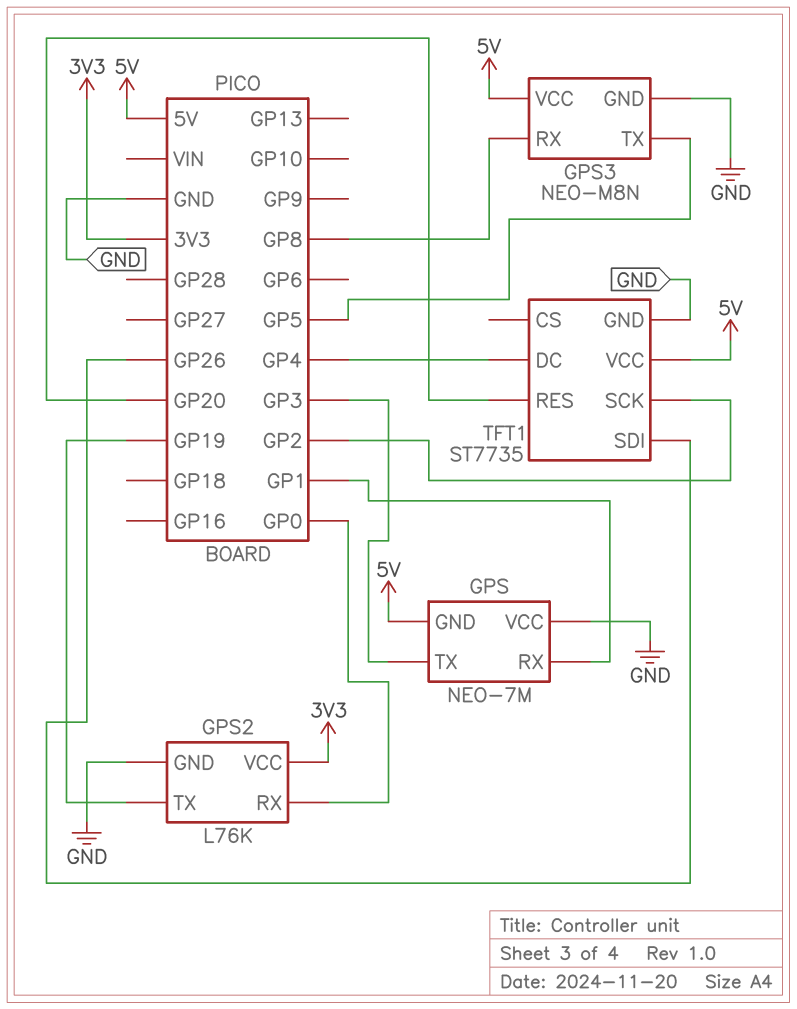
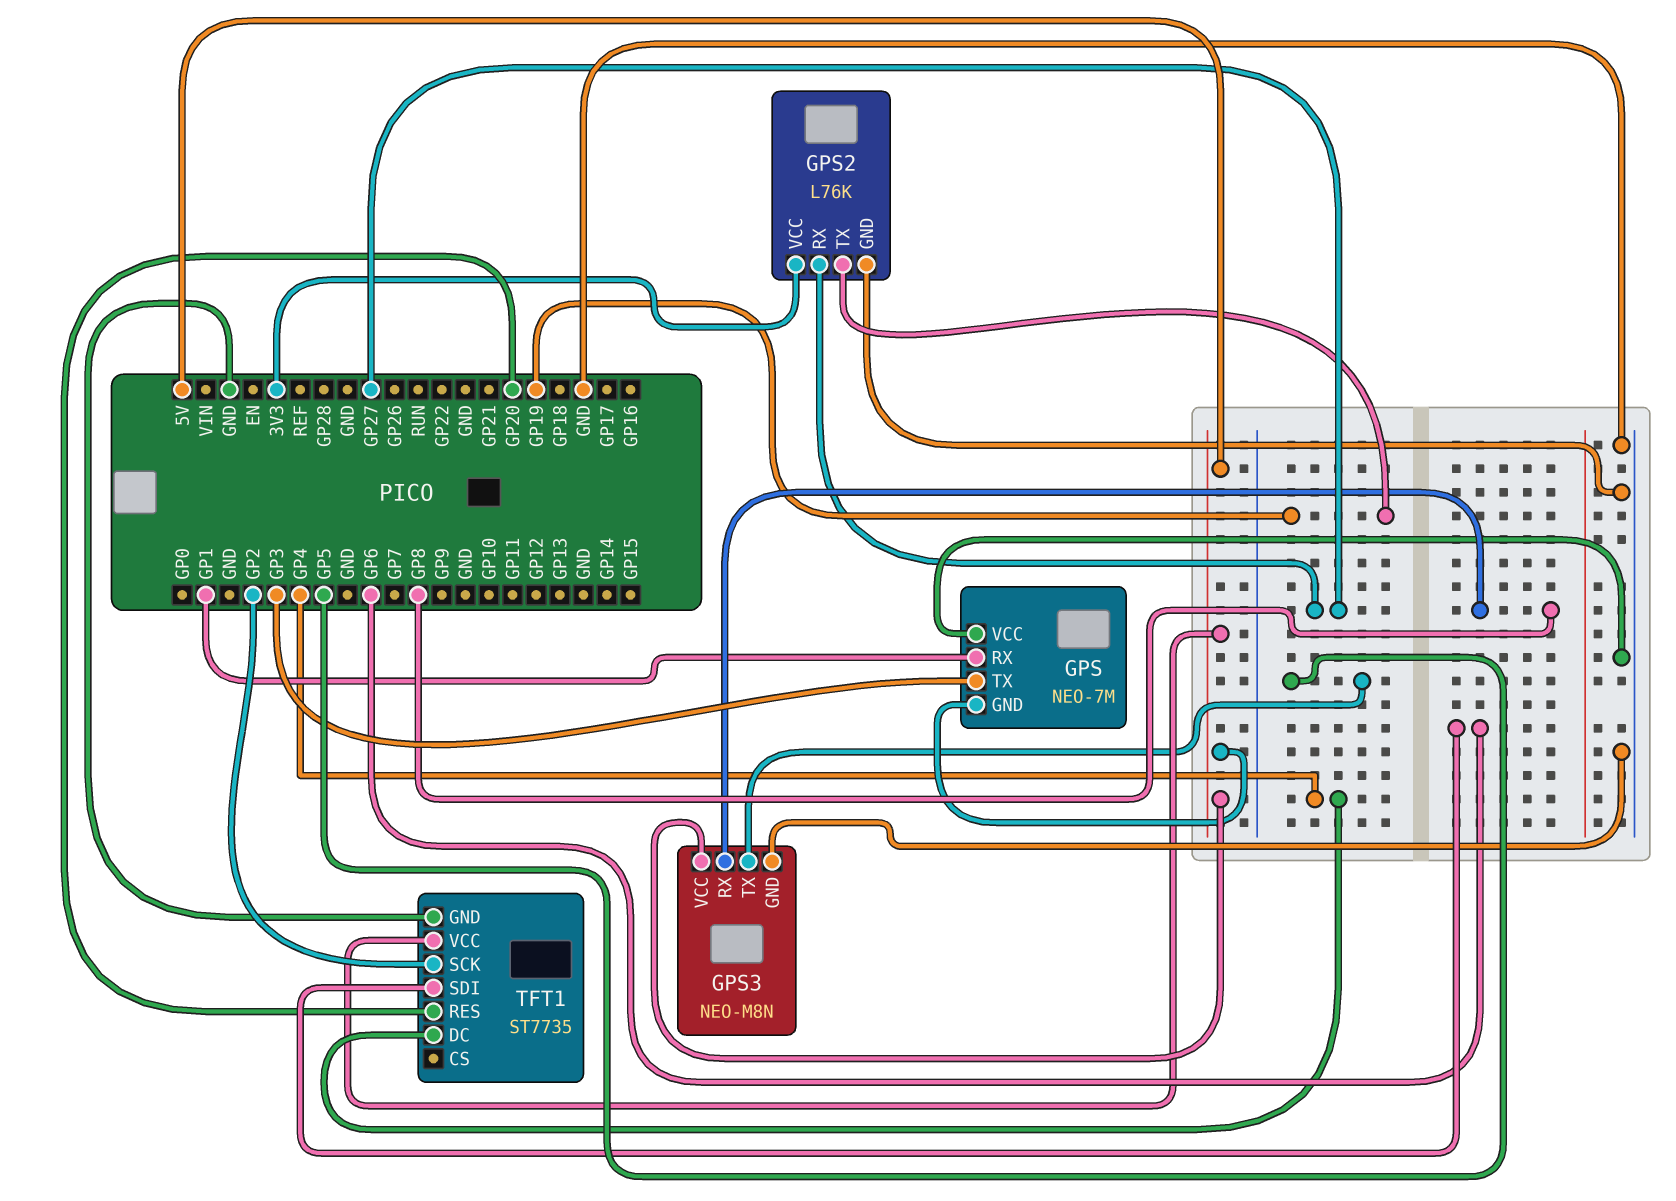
GPS2 pin RX: GP0 -> GP27
TFT1 pin SDI: GP26 -> GP6

